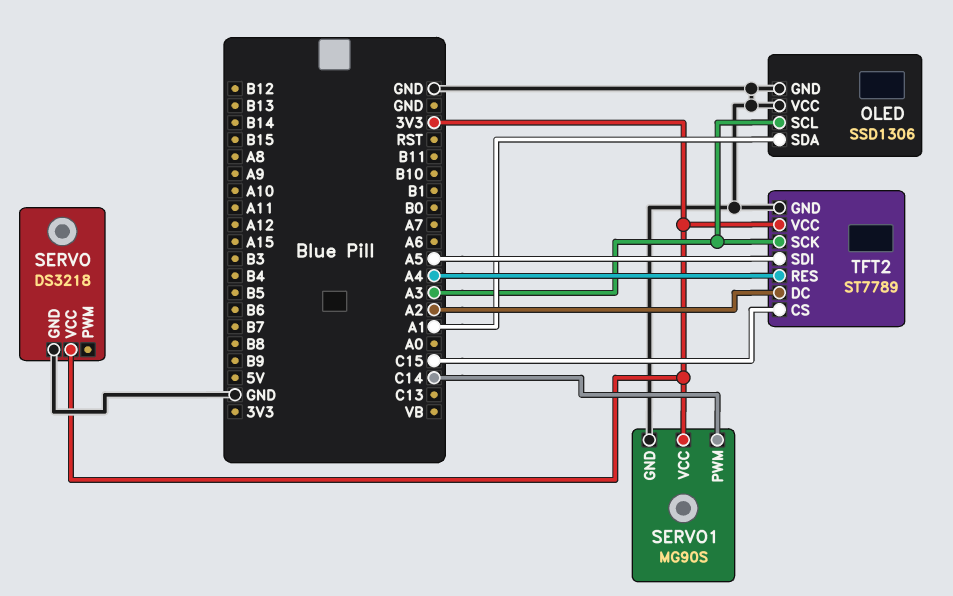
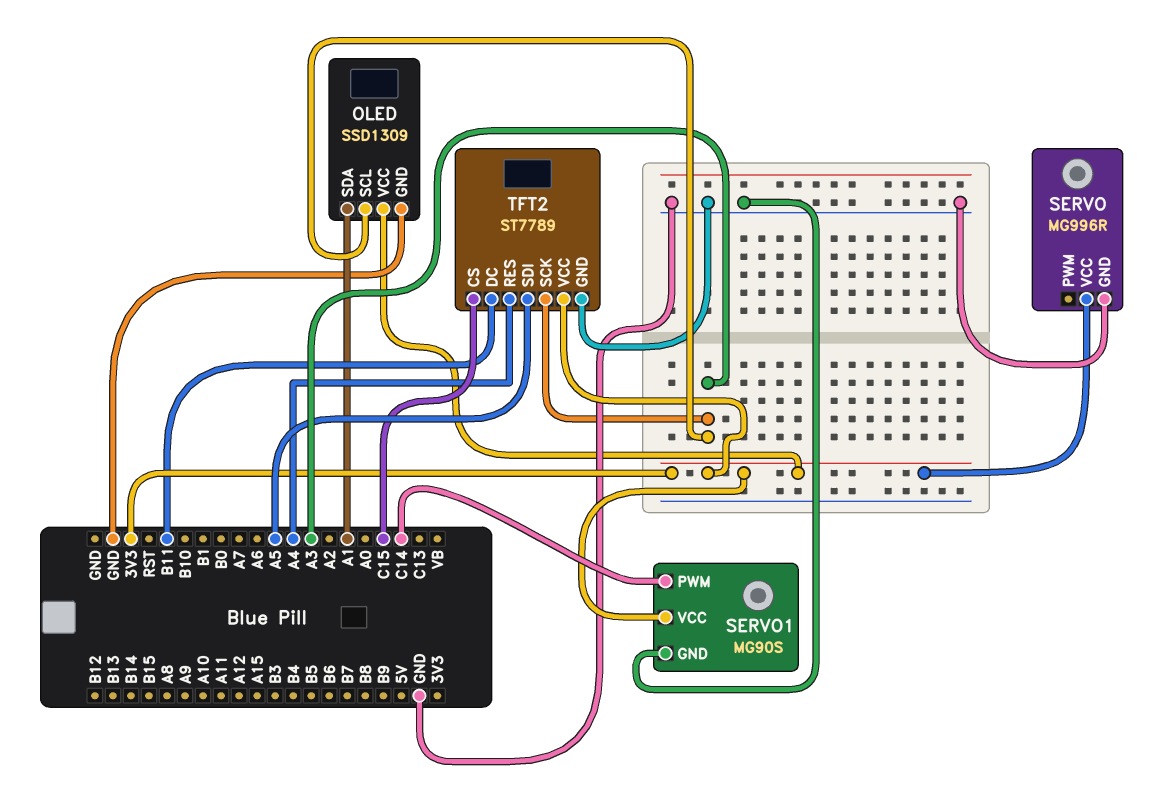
OLED: SSD1306 -> SSD1309
OLED pin VCC: GND -> 3V3
SERVO: DS3218 -> MG996R
TFT2 pin DC: A2 -> B11

